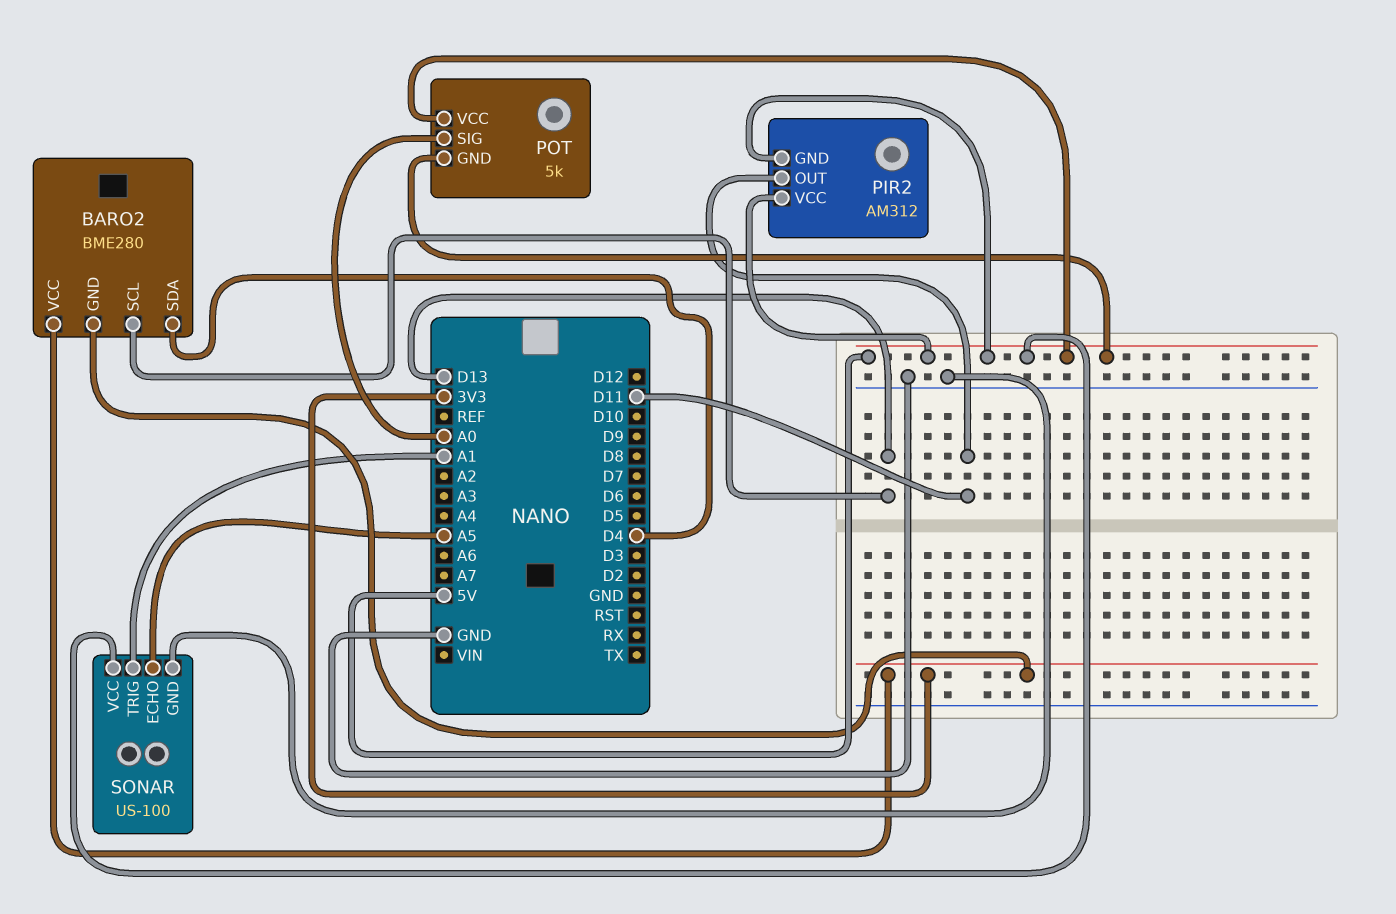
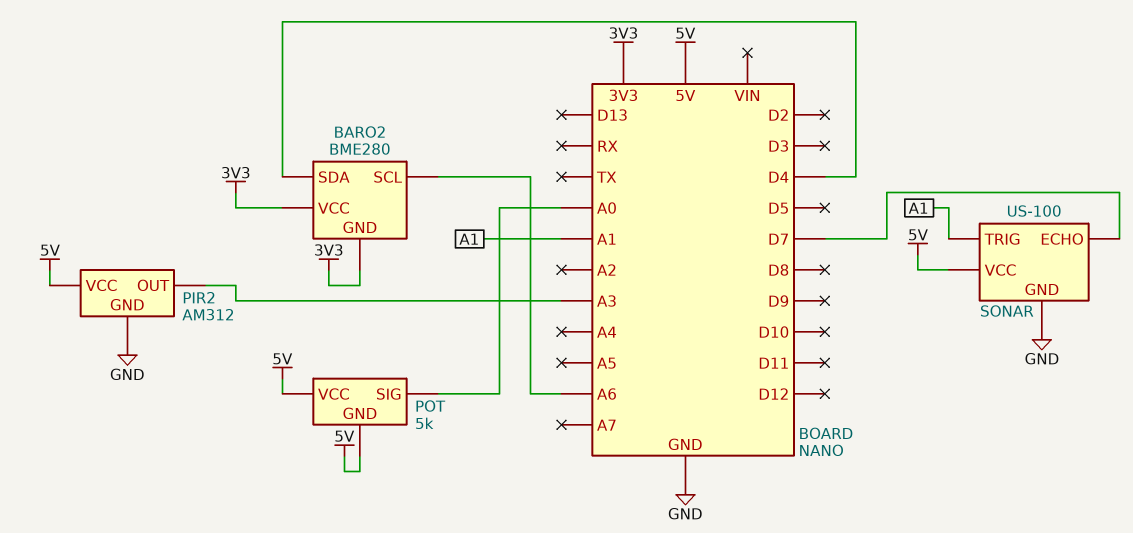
BARO2 pin SCL: D13 -> A6
PIR2 pin GND: 5V -> GND
PIR2 pin OUT: D11 -> A3
SONAR pin ECHO: A5 -> D7

